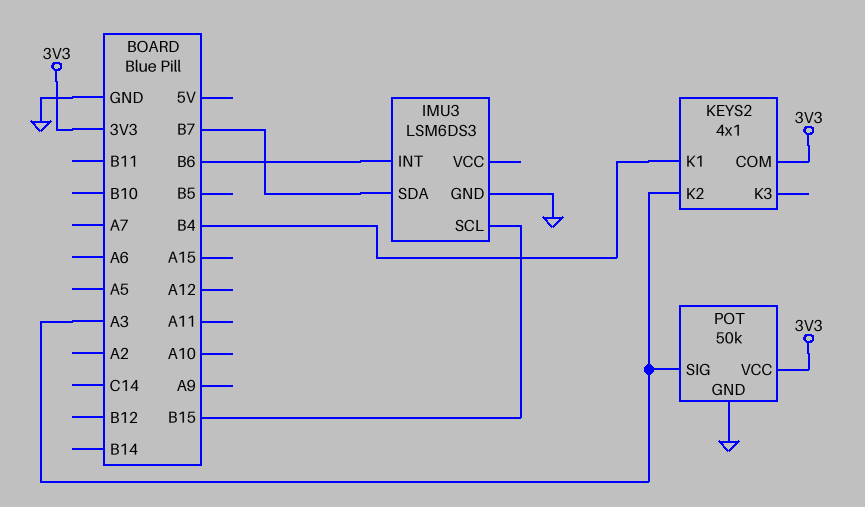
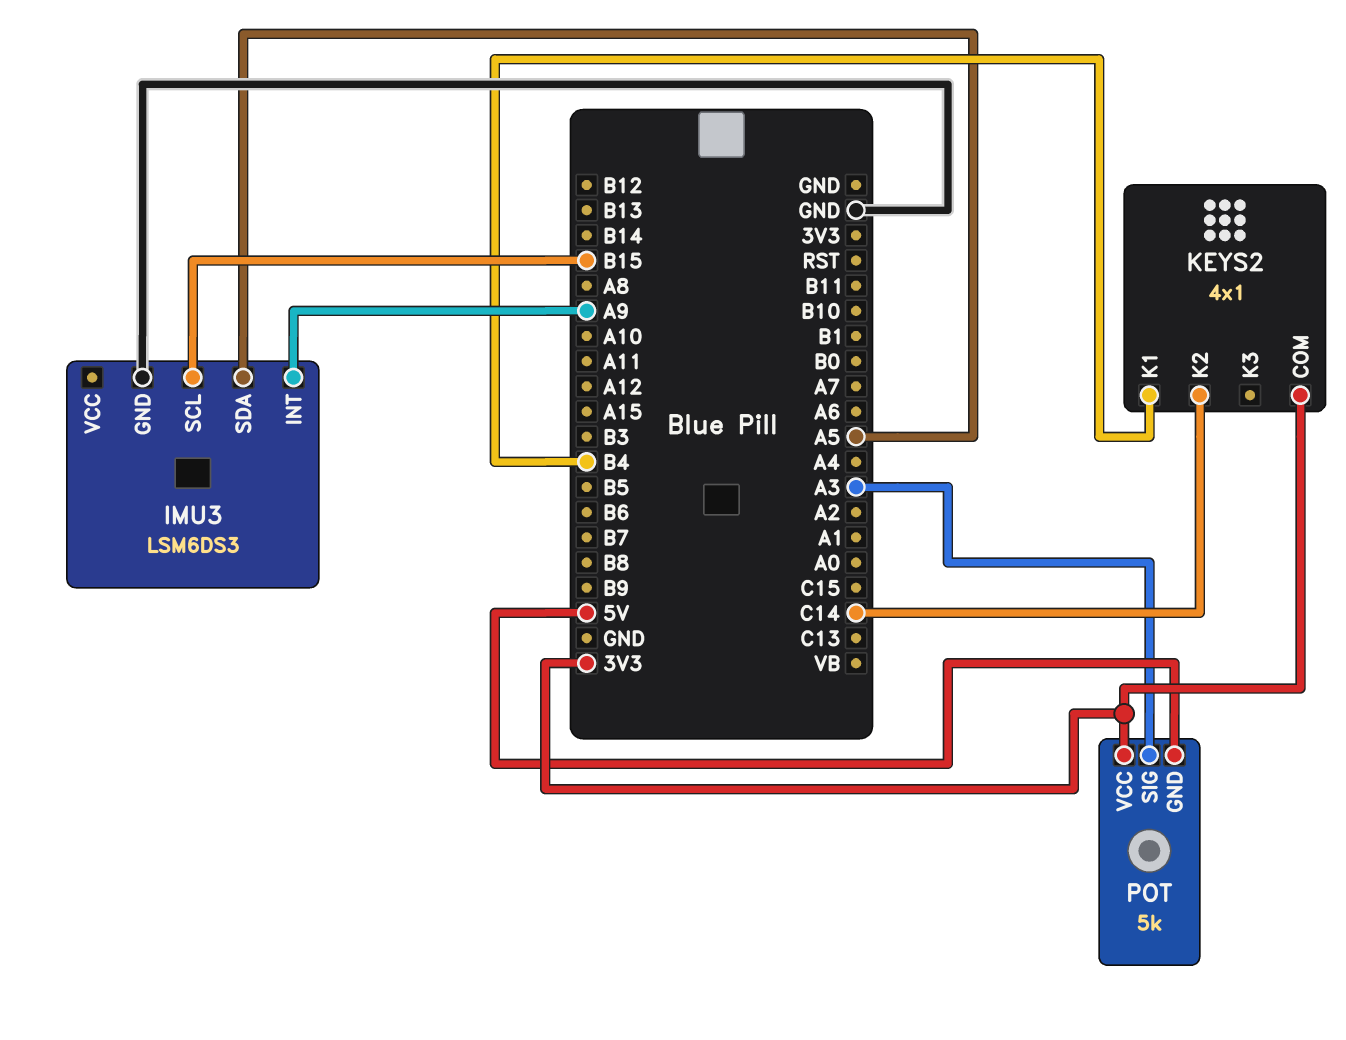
IMU3 pin INT: B6 -> A9
IMU3 pin SDA: B7 -> A5
KEYS2 pin K2: A3 -> C14
POT: 50k -> 5k
POT pin GND: GND -> 5V

